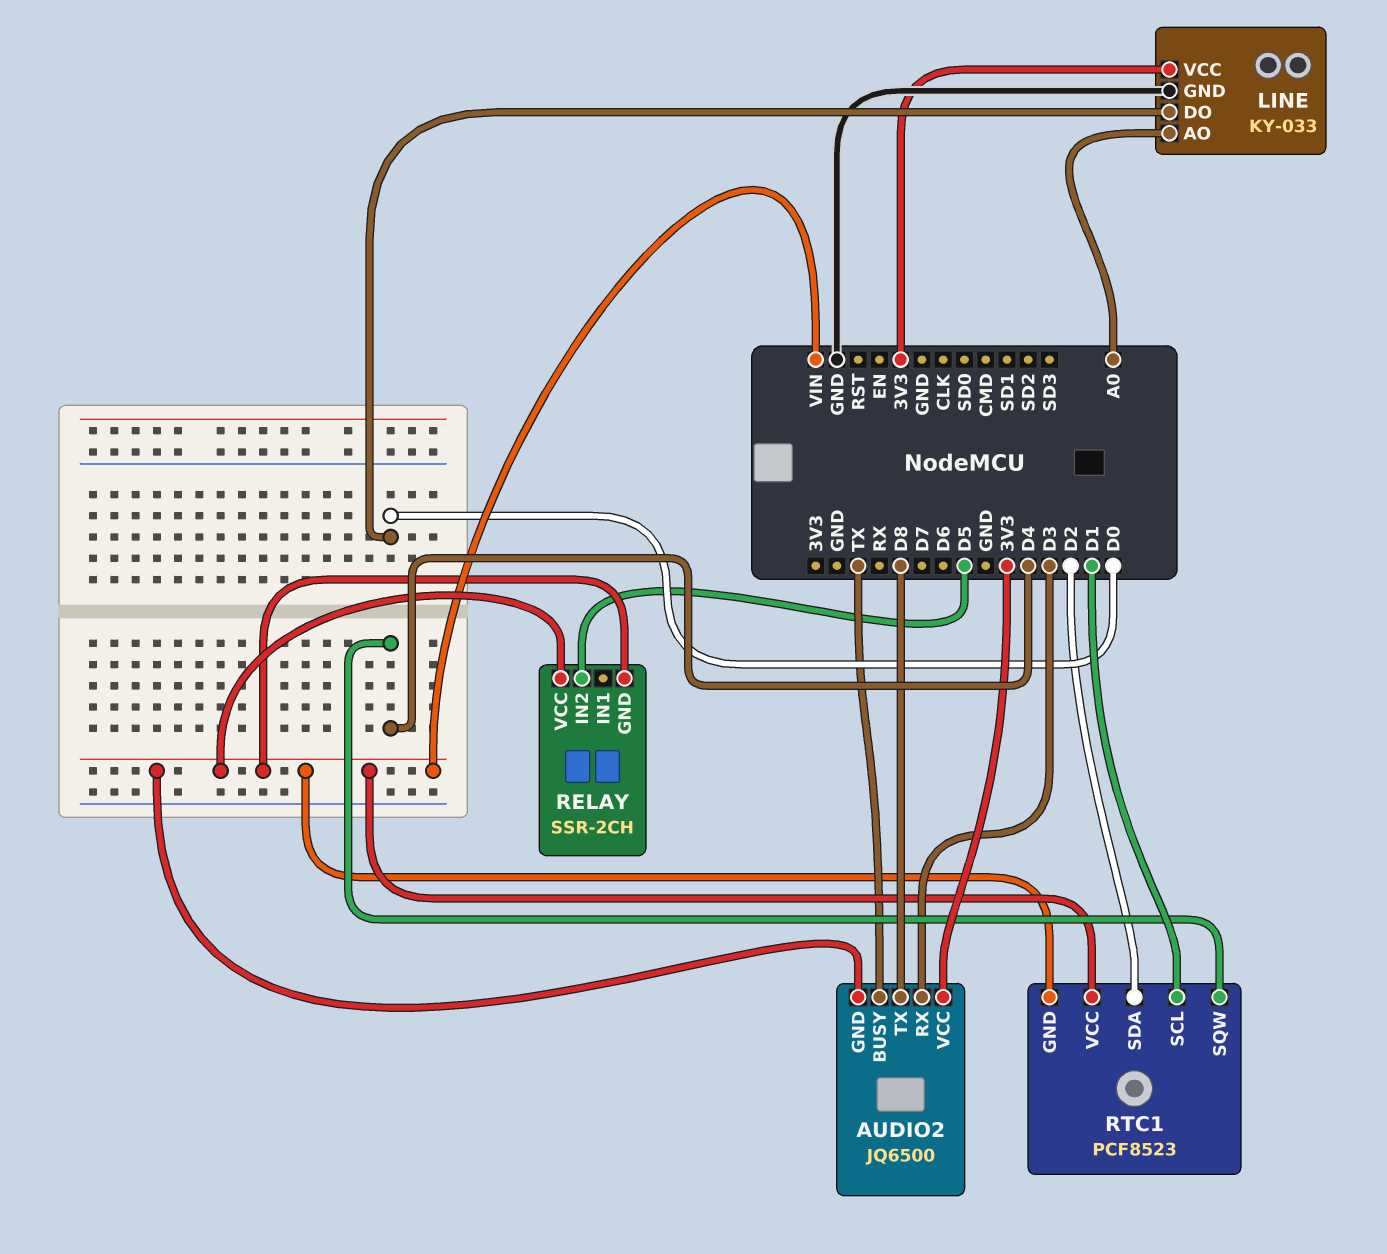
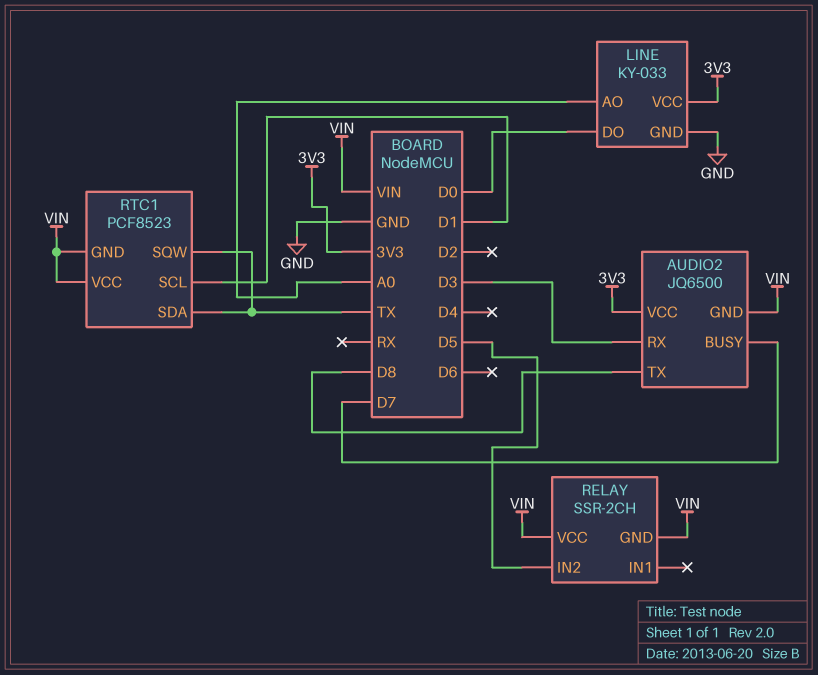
AUDIO2 pin BUSY: TX -> D7
RTC1 pin SDA: D2 -> TX
RTC1 pin SQW: D4 -> TX

